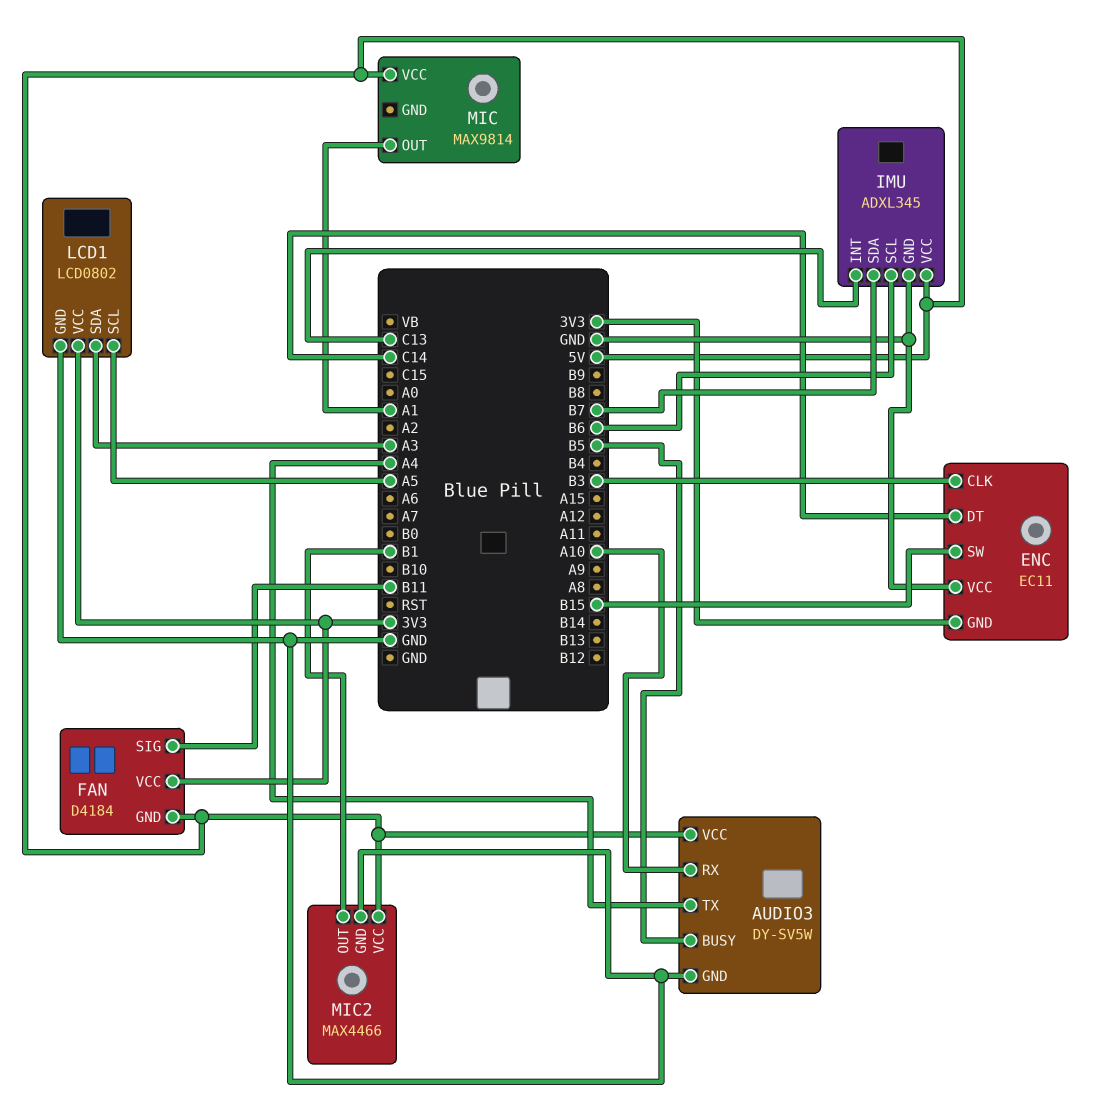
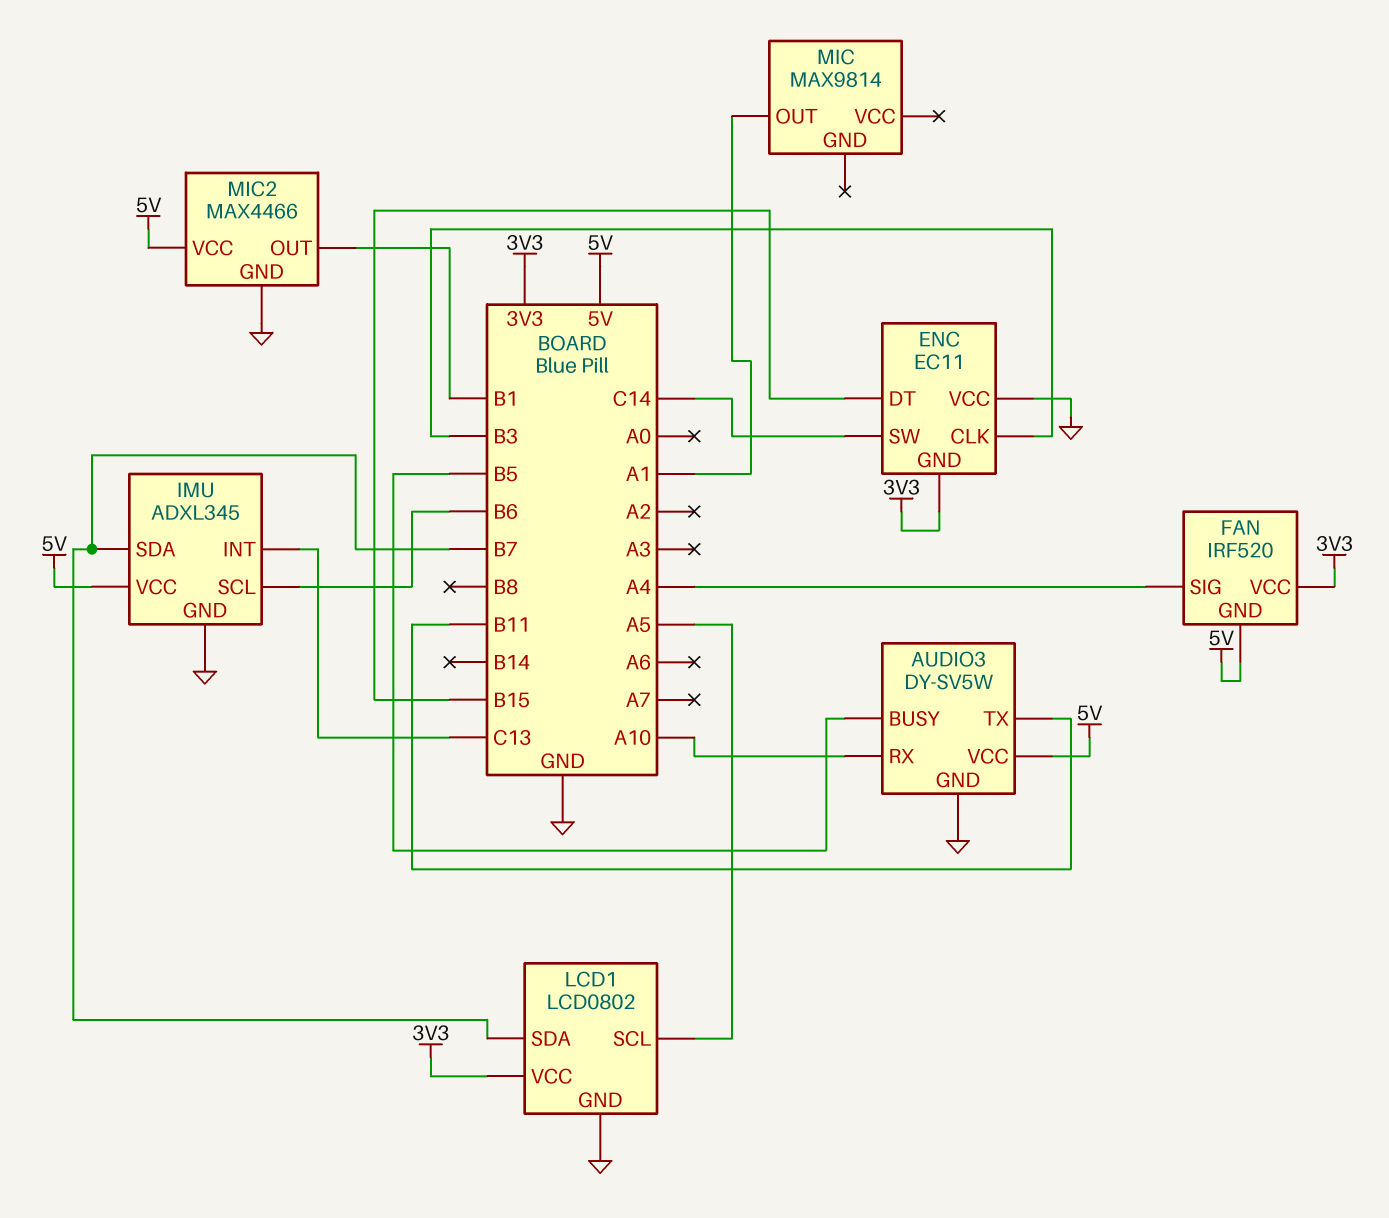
AUDIO3 pin TX: A4 -> B11
ENC pin DT: C14 -> B15
ENC pin SW: B15 -> C14
FAN: D4184 -> IRF520
FAN pin SIG: B11 -> A4
LCD1 pin SDA: A3 -> B7
MIC pin VCC: 5V -> none

